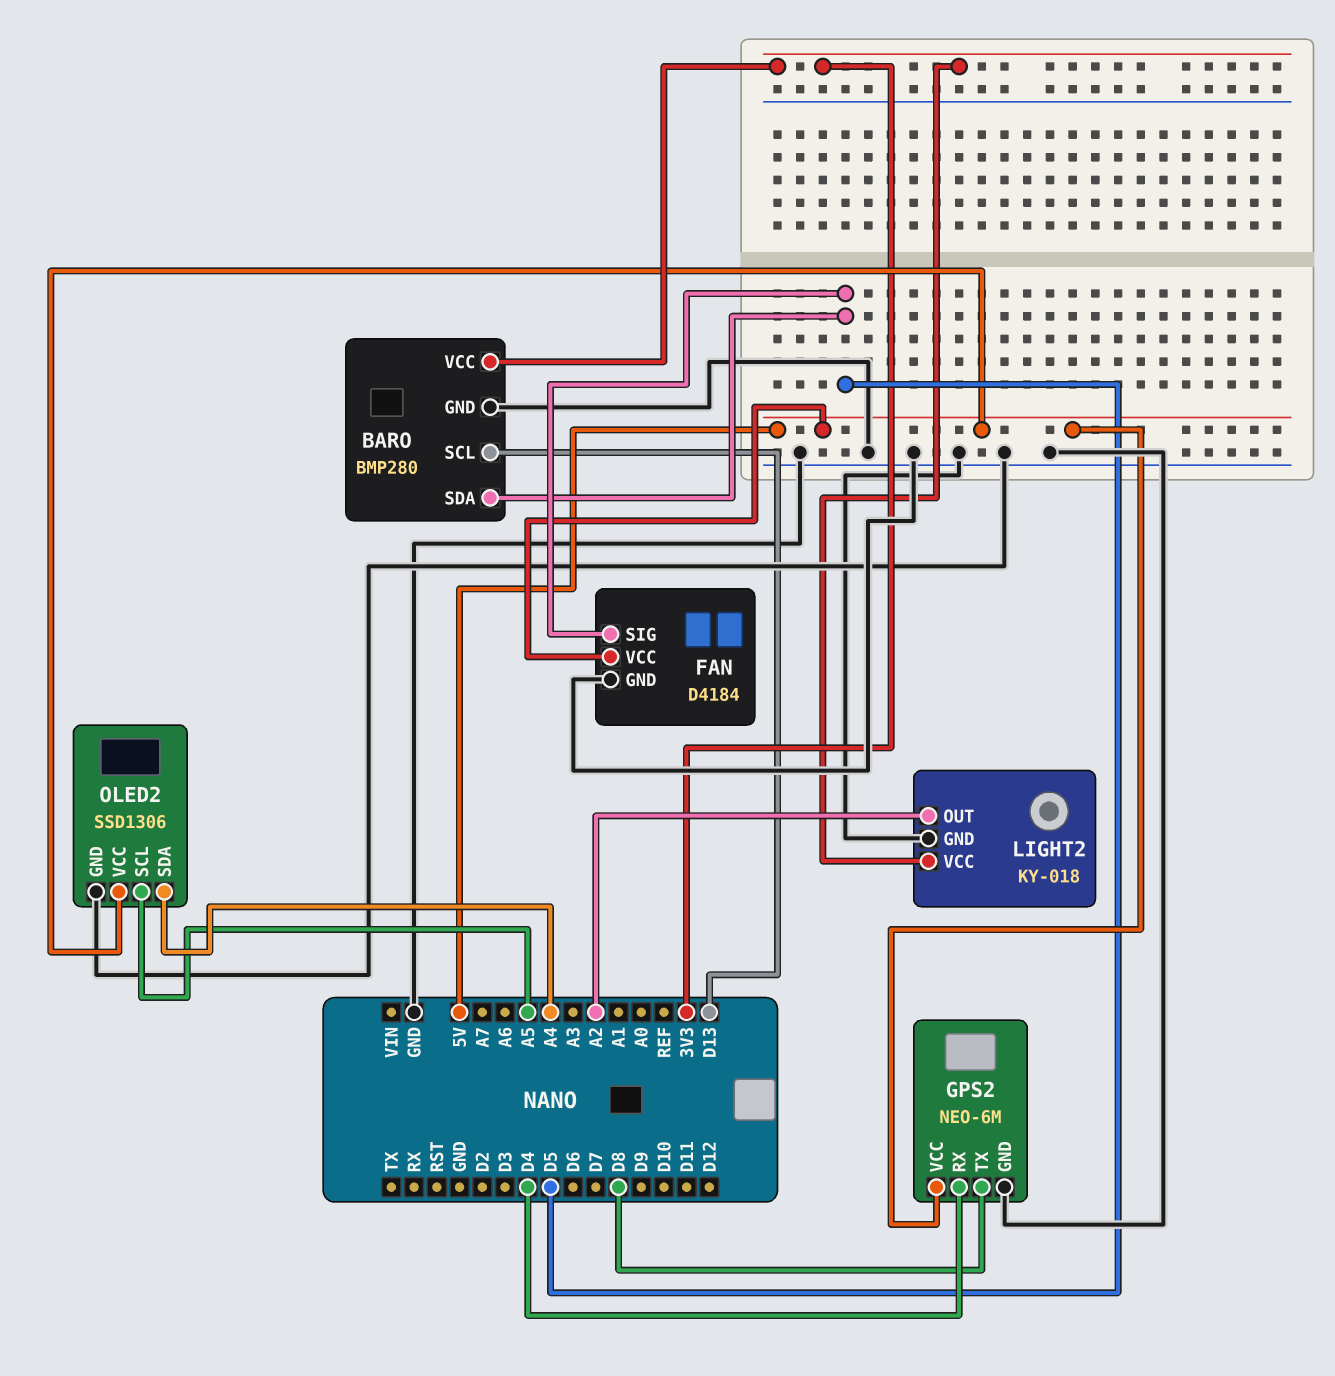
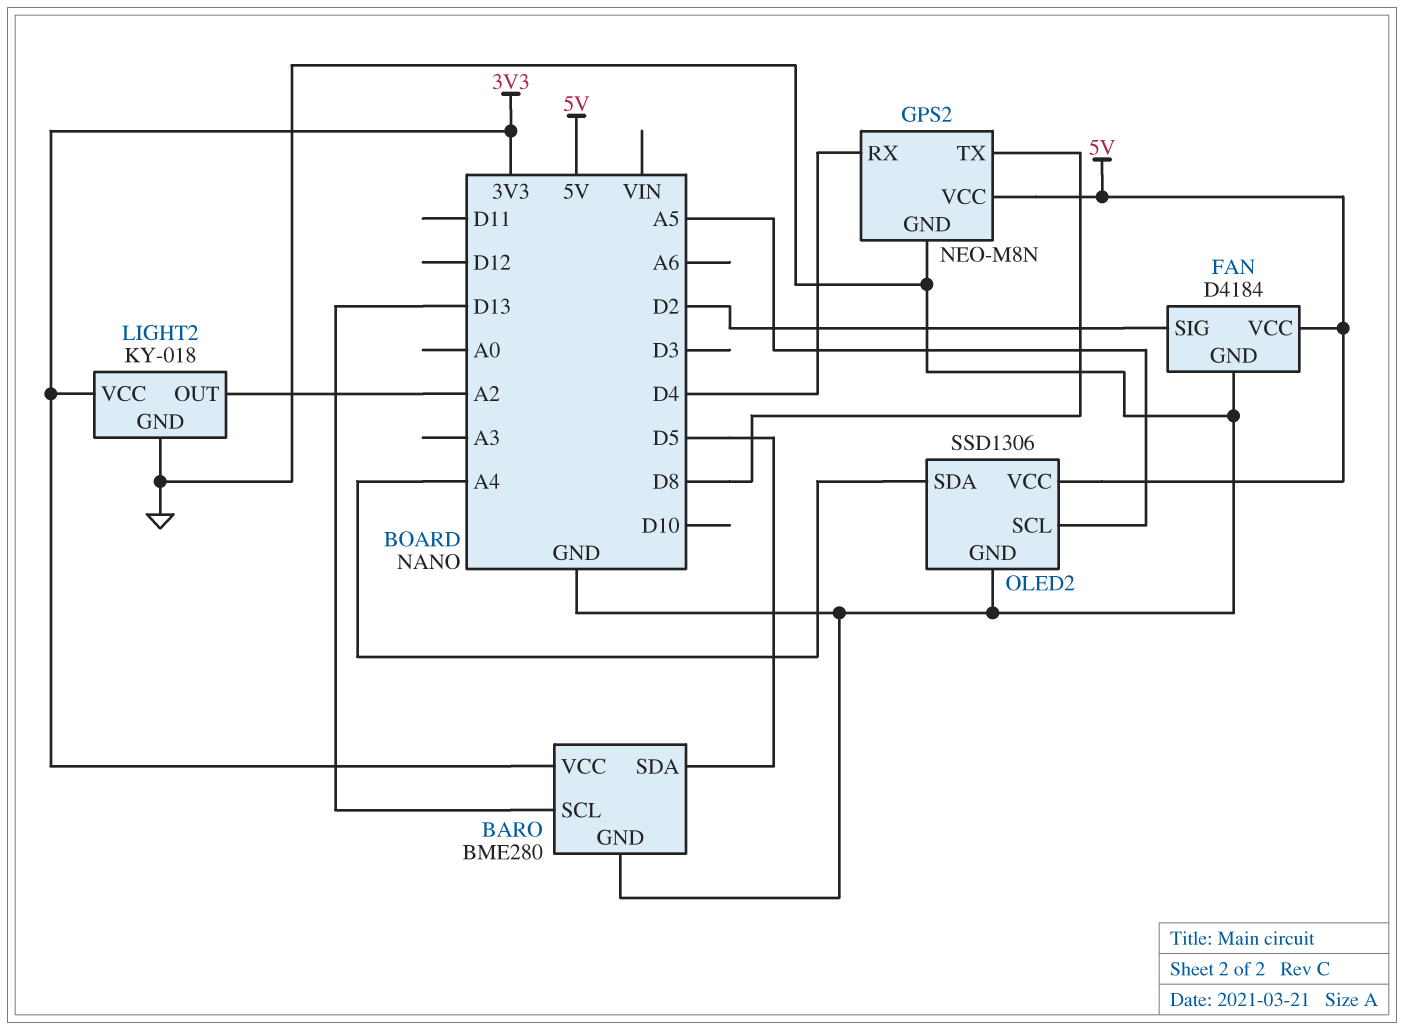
BARO: BMP280 -> BME280
FAN pin SIG: D5 -> D2
GPS2: NEO-6M -> NEO-M8N

